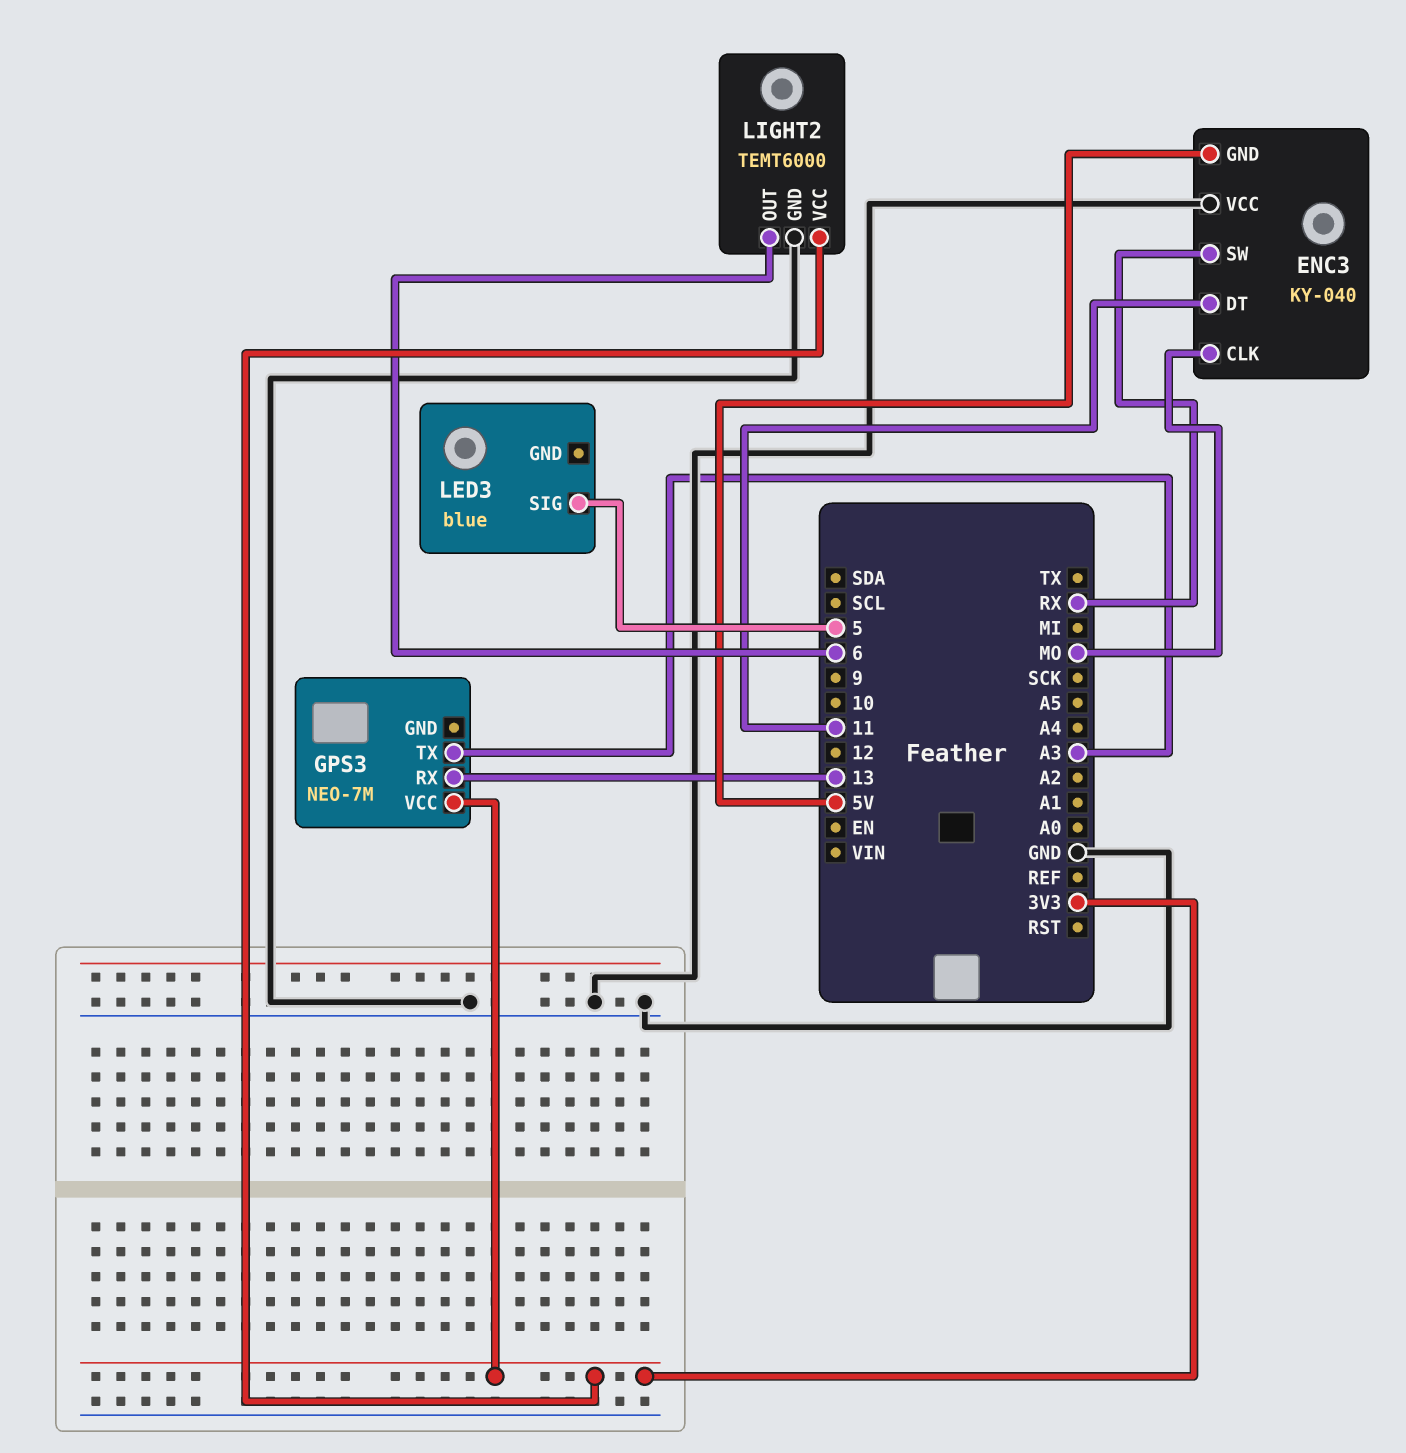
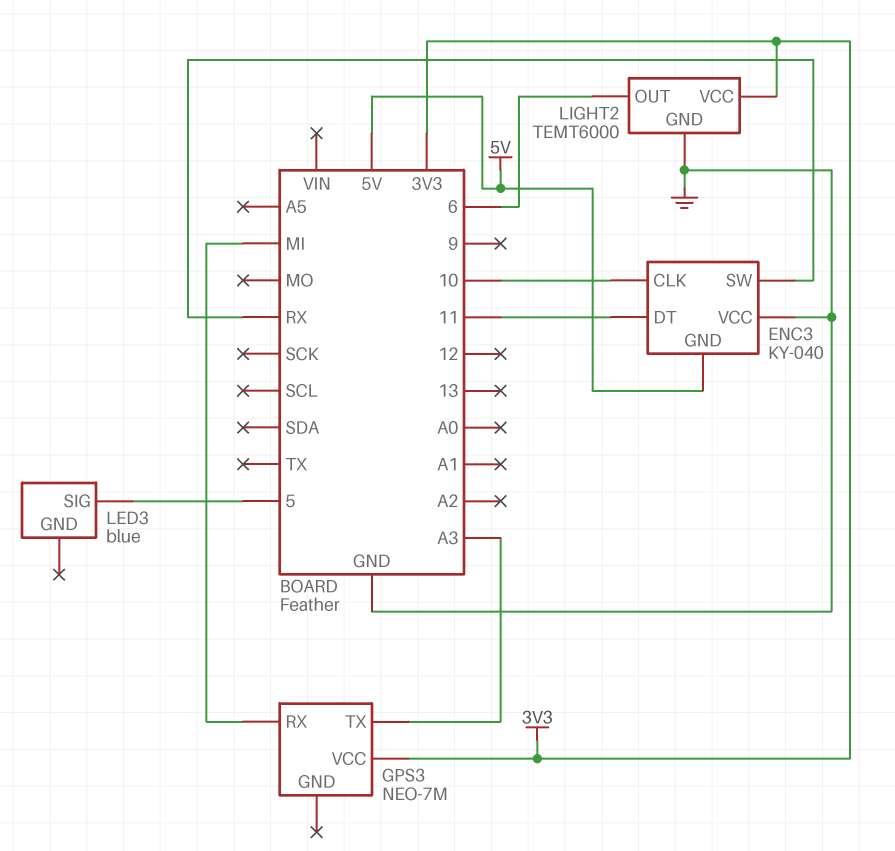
ENC3 pin CLK: MO -> 10
GPS3 pin RX: 13 -> MI

